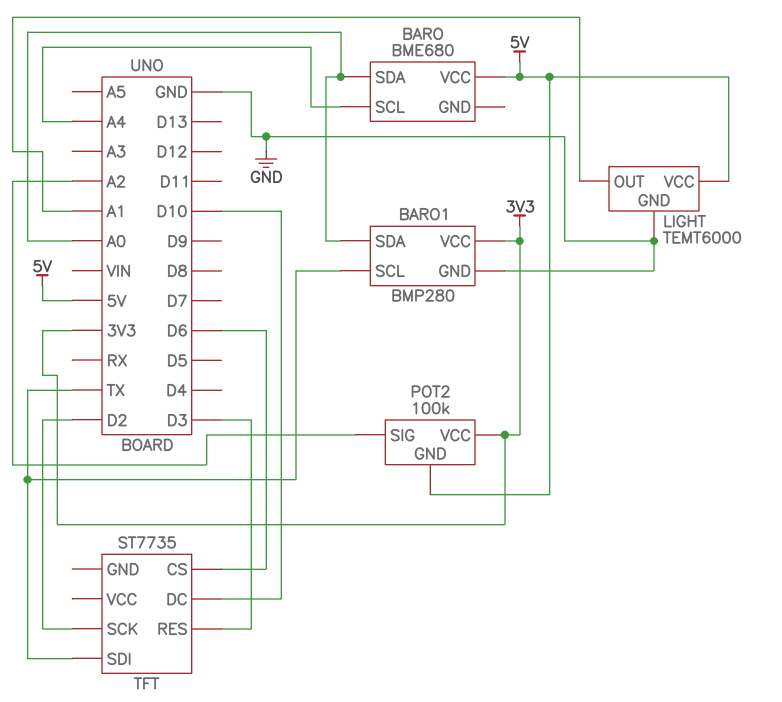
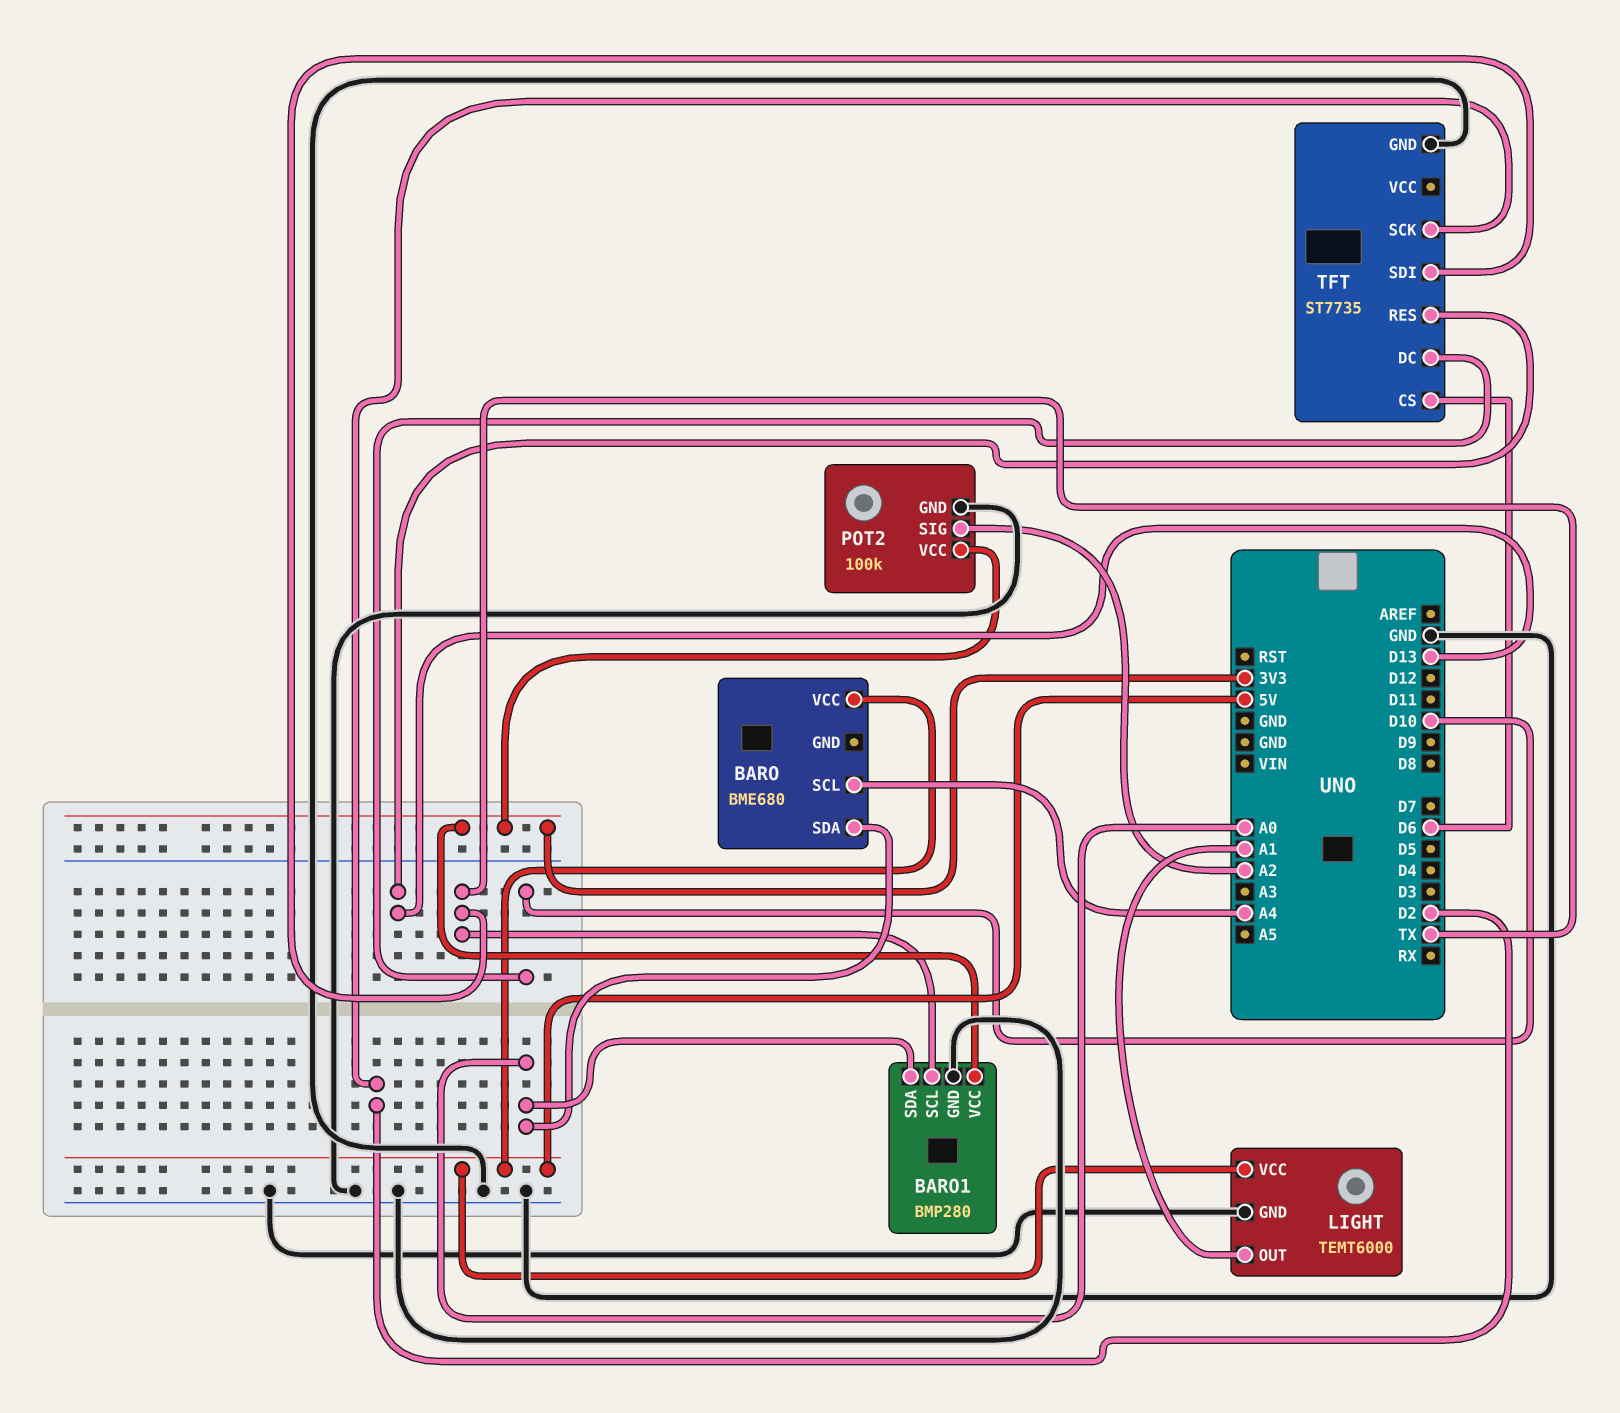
POT2 pin GND: 5V -> GND
TFT pin GND: none -> GND
TFT pin RES: D3 -> D13

